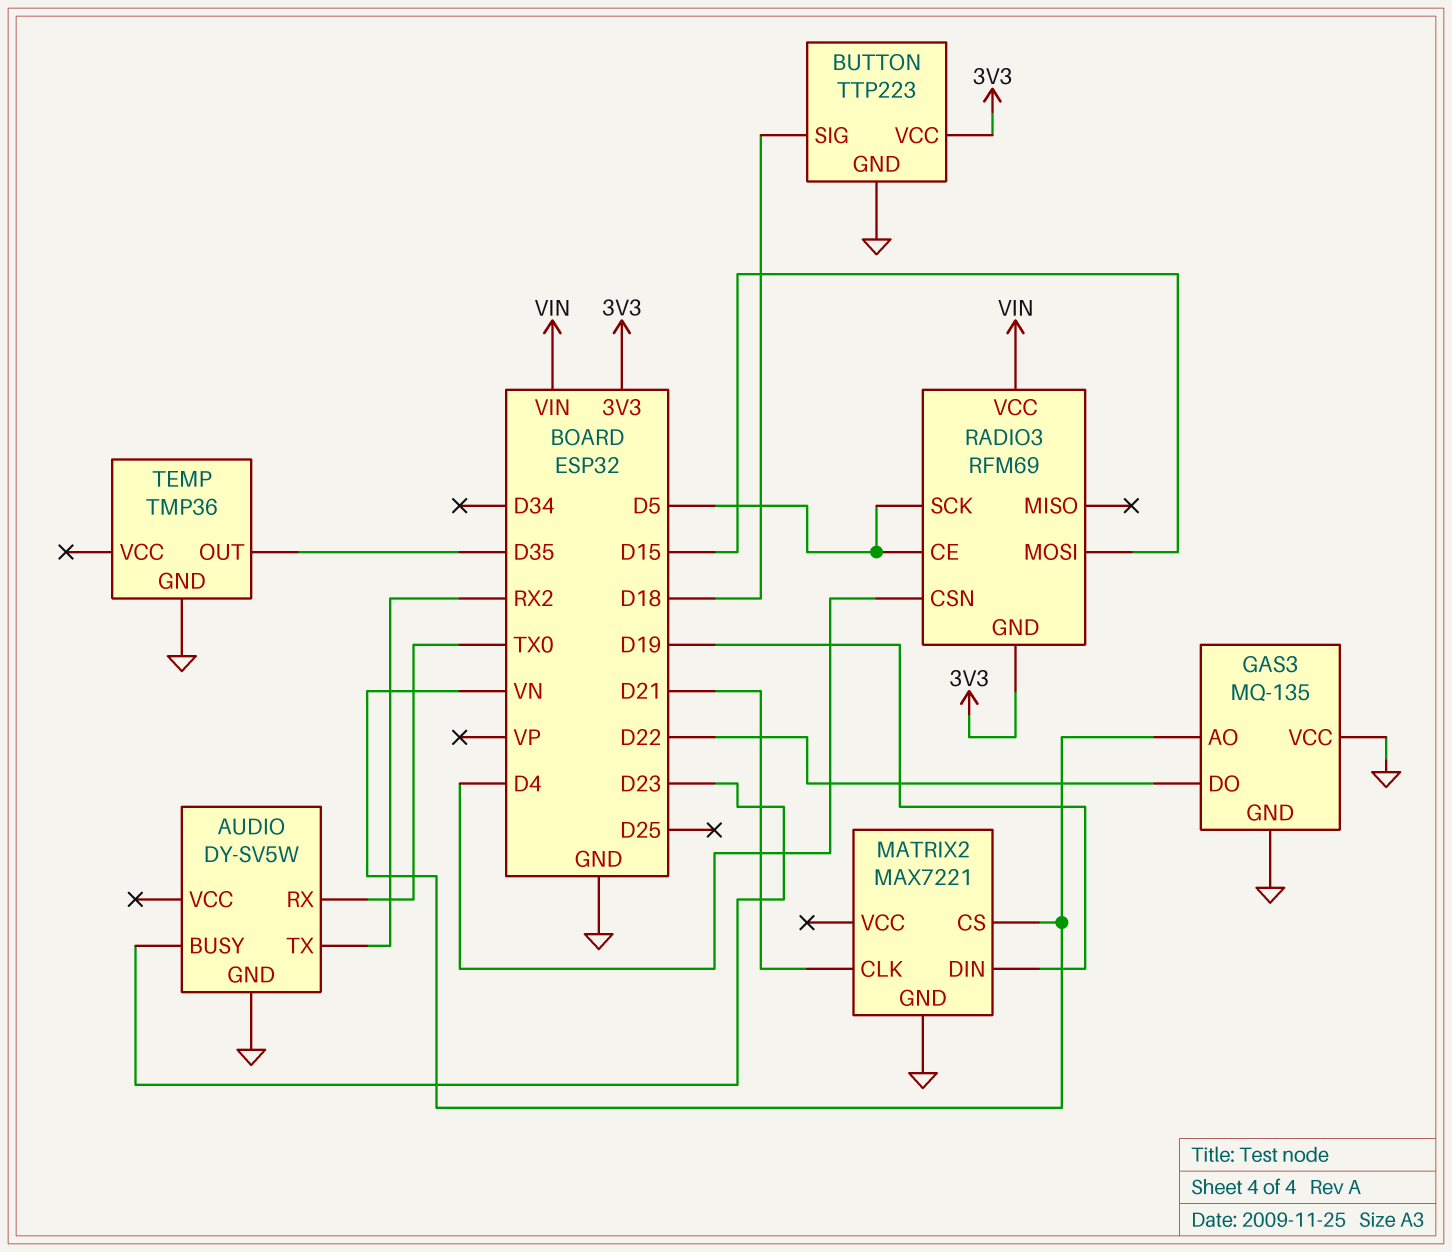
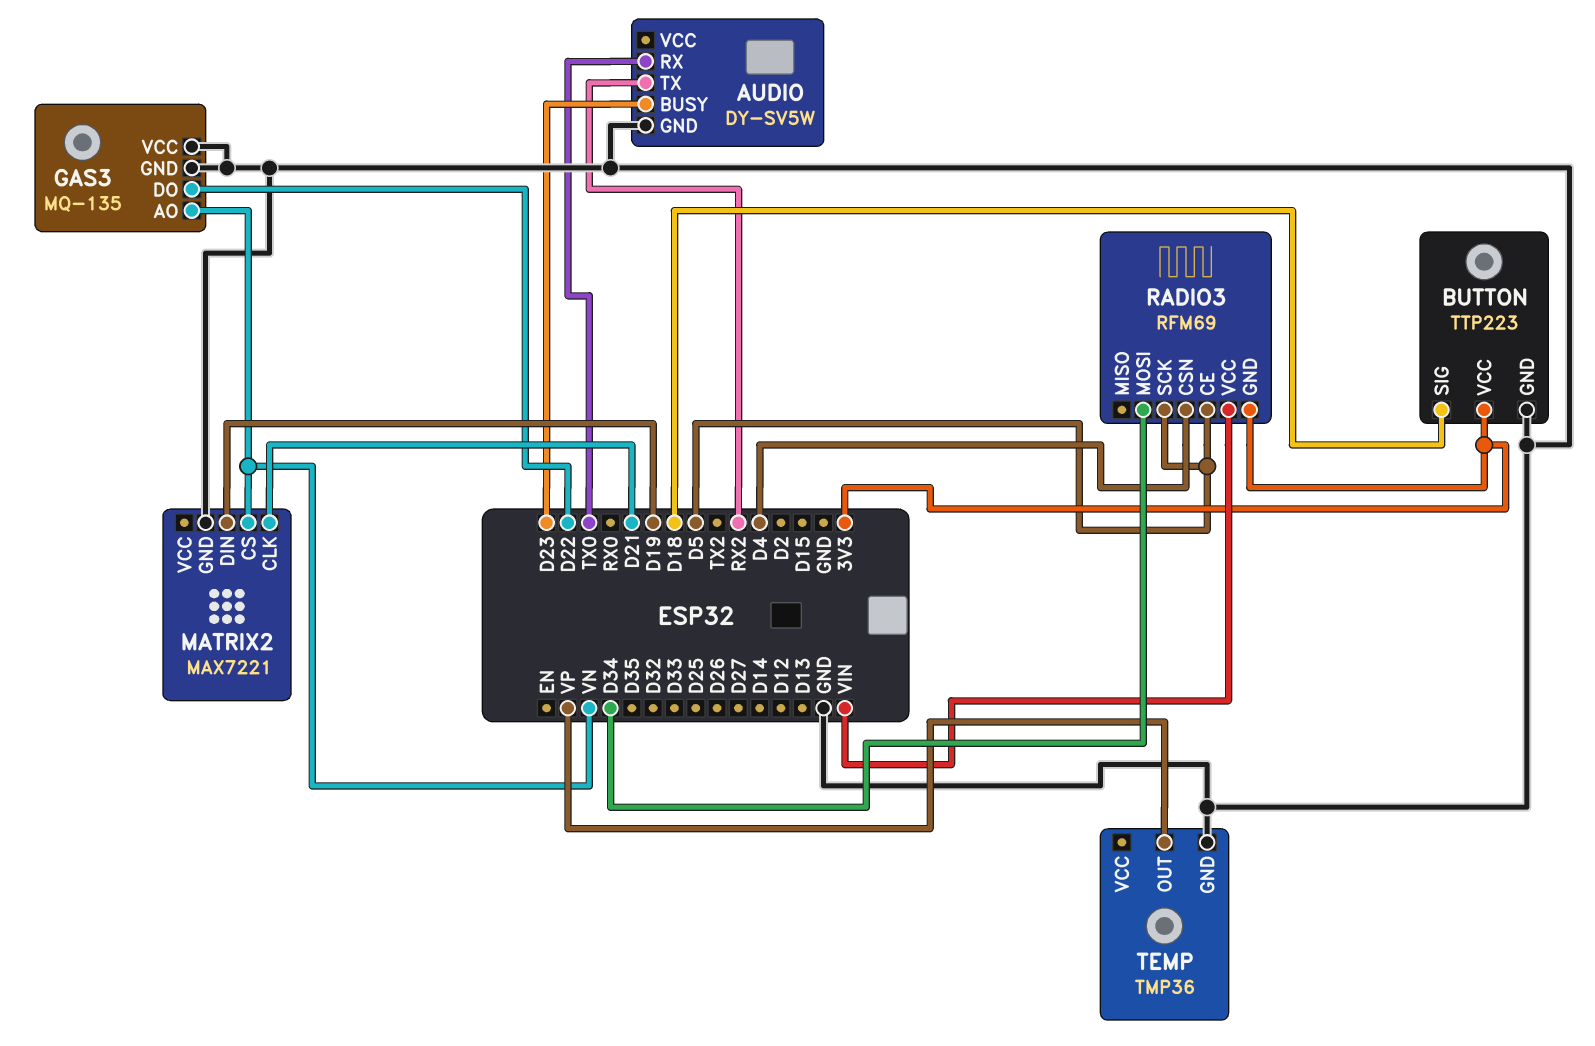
RADIO3 pin MOSI: D15 -> D34
TEMP pin OUT: D35 -> VP

